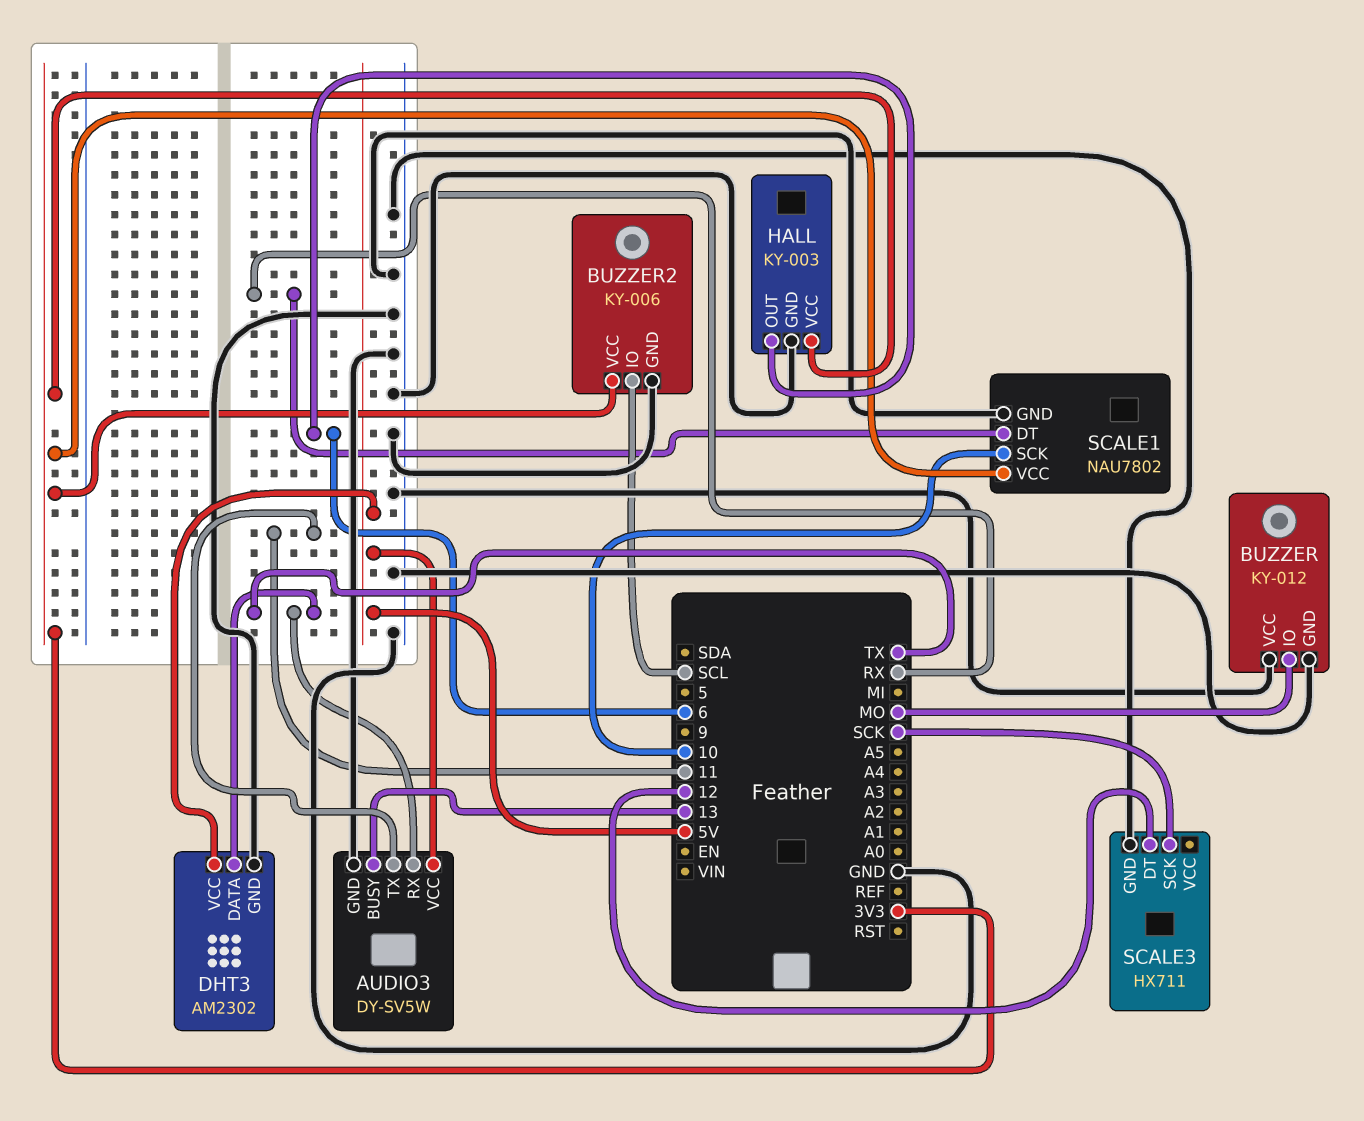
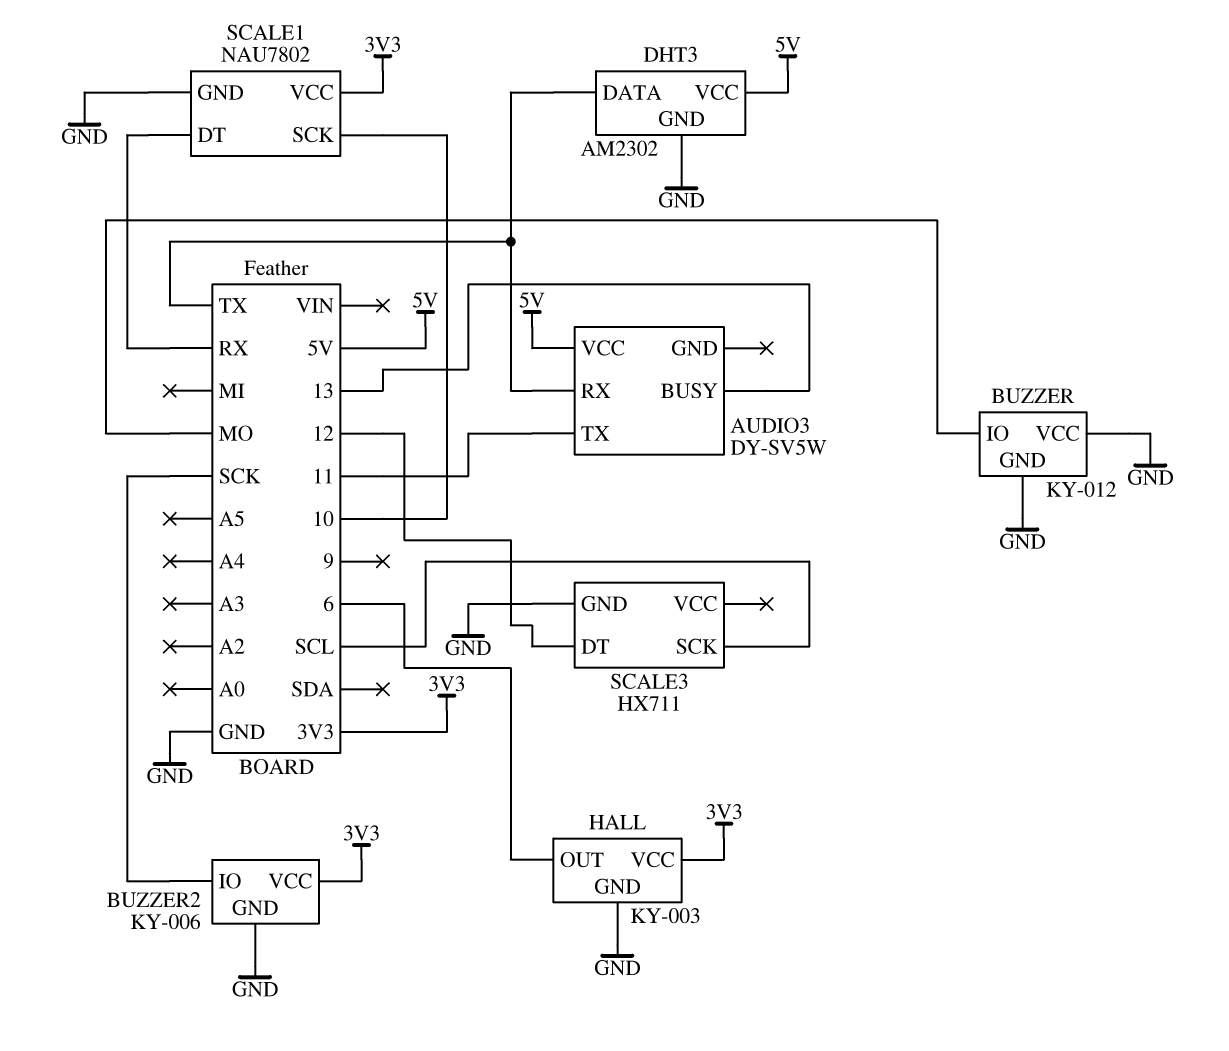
AUDIO3 pin GND: GND -> none
BUZZER2 pin IO: SCL -> SCK
SCALE3 pin SCK: SCK -> SCL

